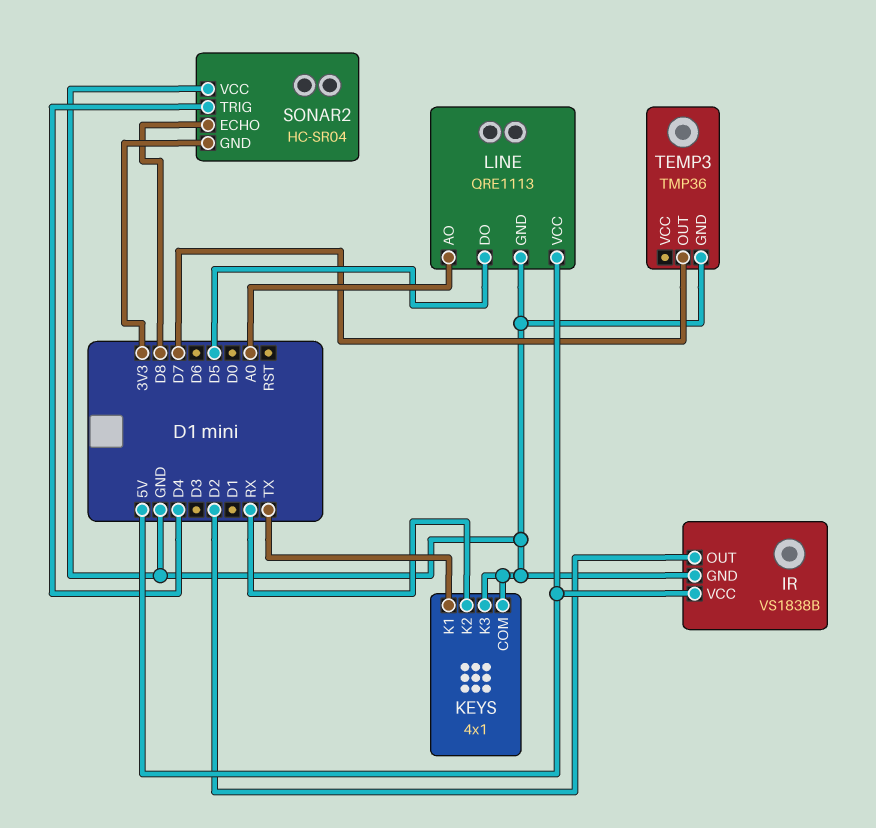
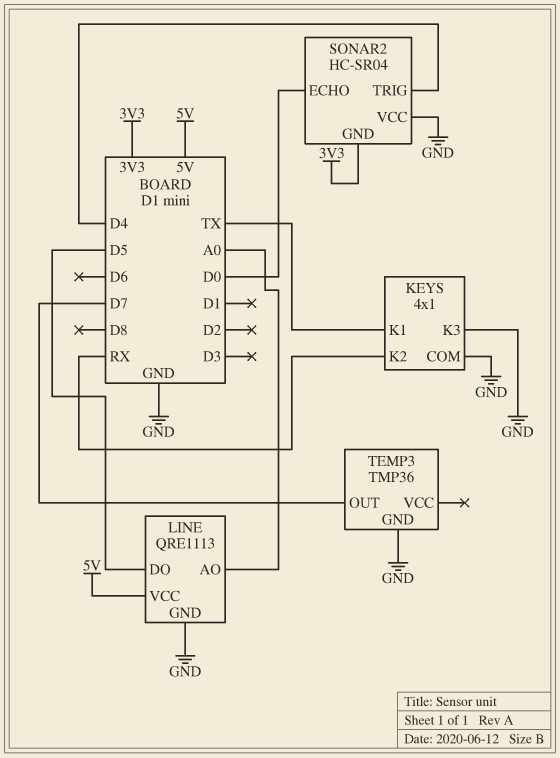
IR: VS1838B -> none
IR pin GND: GND -> none
IR pin OUT: D2 -> none
IR pin VCC: 5V -> none
SONAR2 pin ECHO: D8 -> D0

